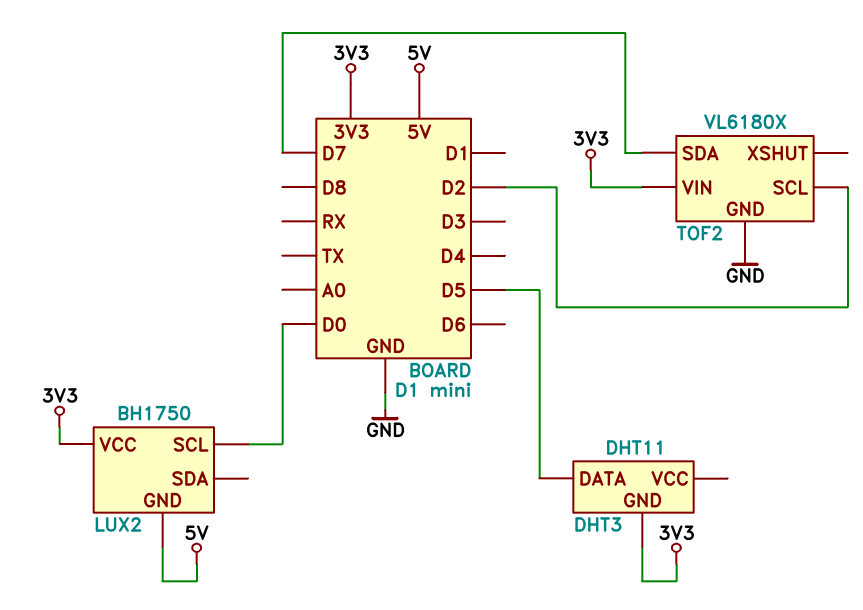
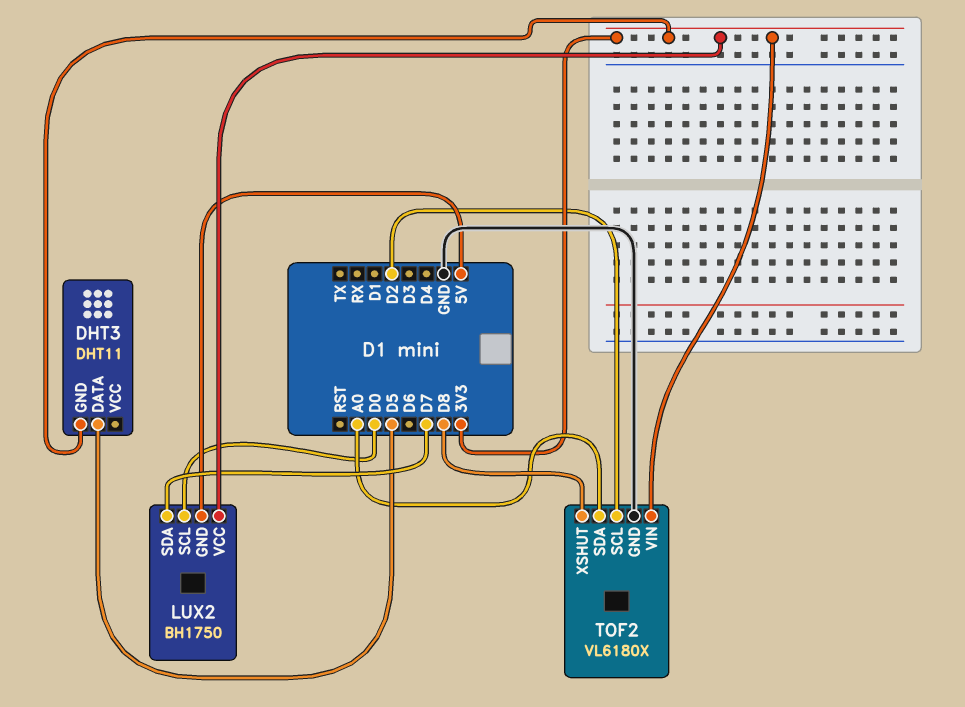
LUX2 pin SDA: none -> D7
TOF2 pin SDA: D7 -> A0
TOF2 pin XSHUT: none -> D8

